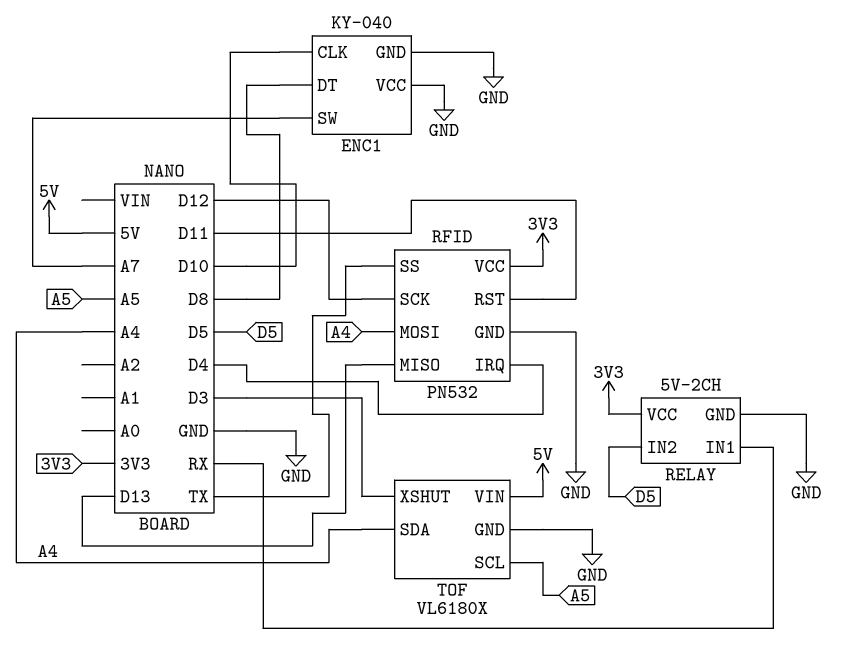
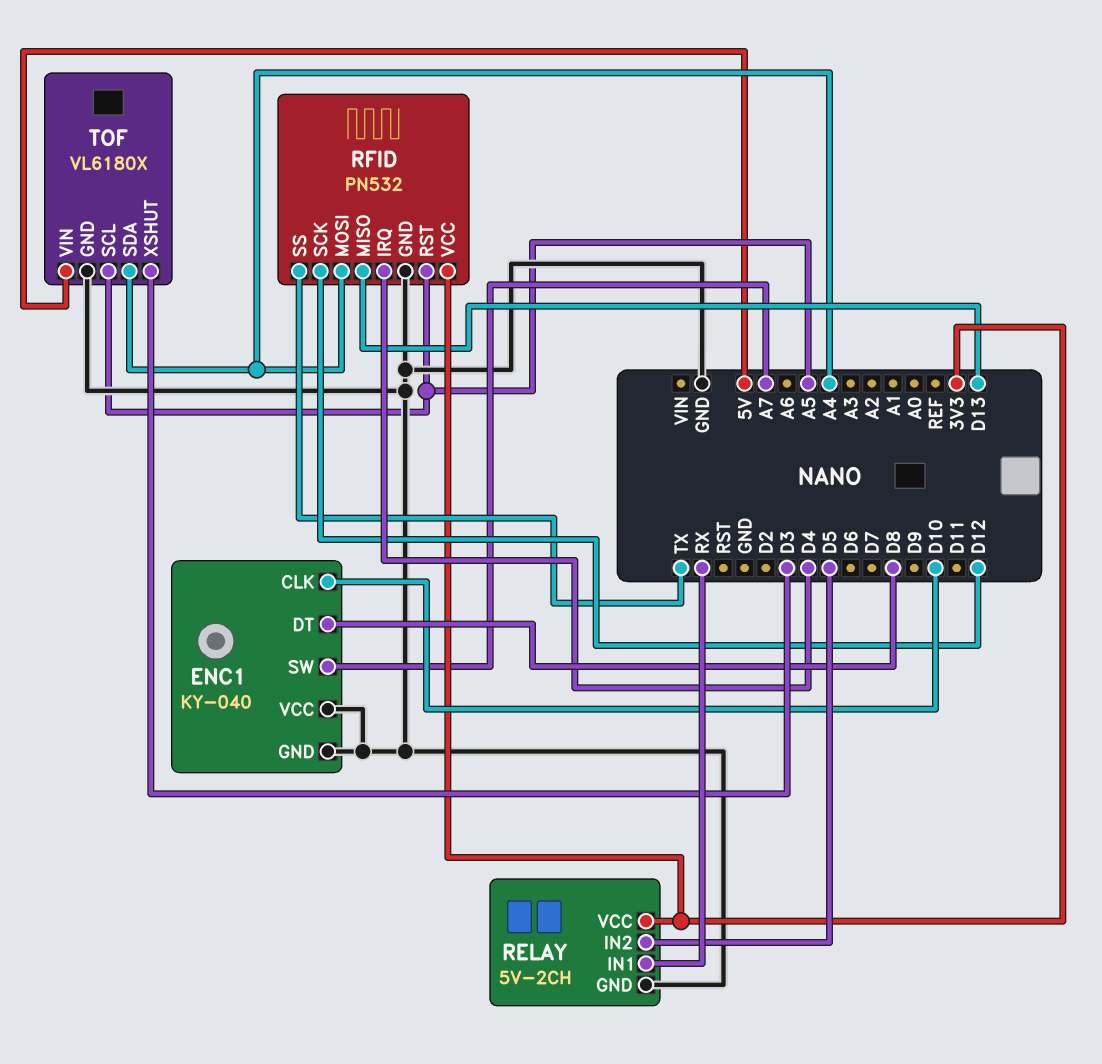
RFID pin RST: D11 -> A5

